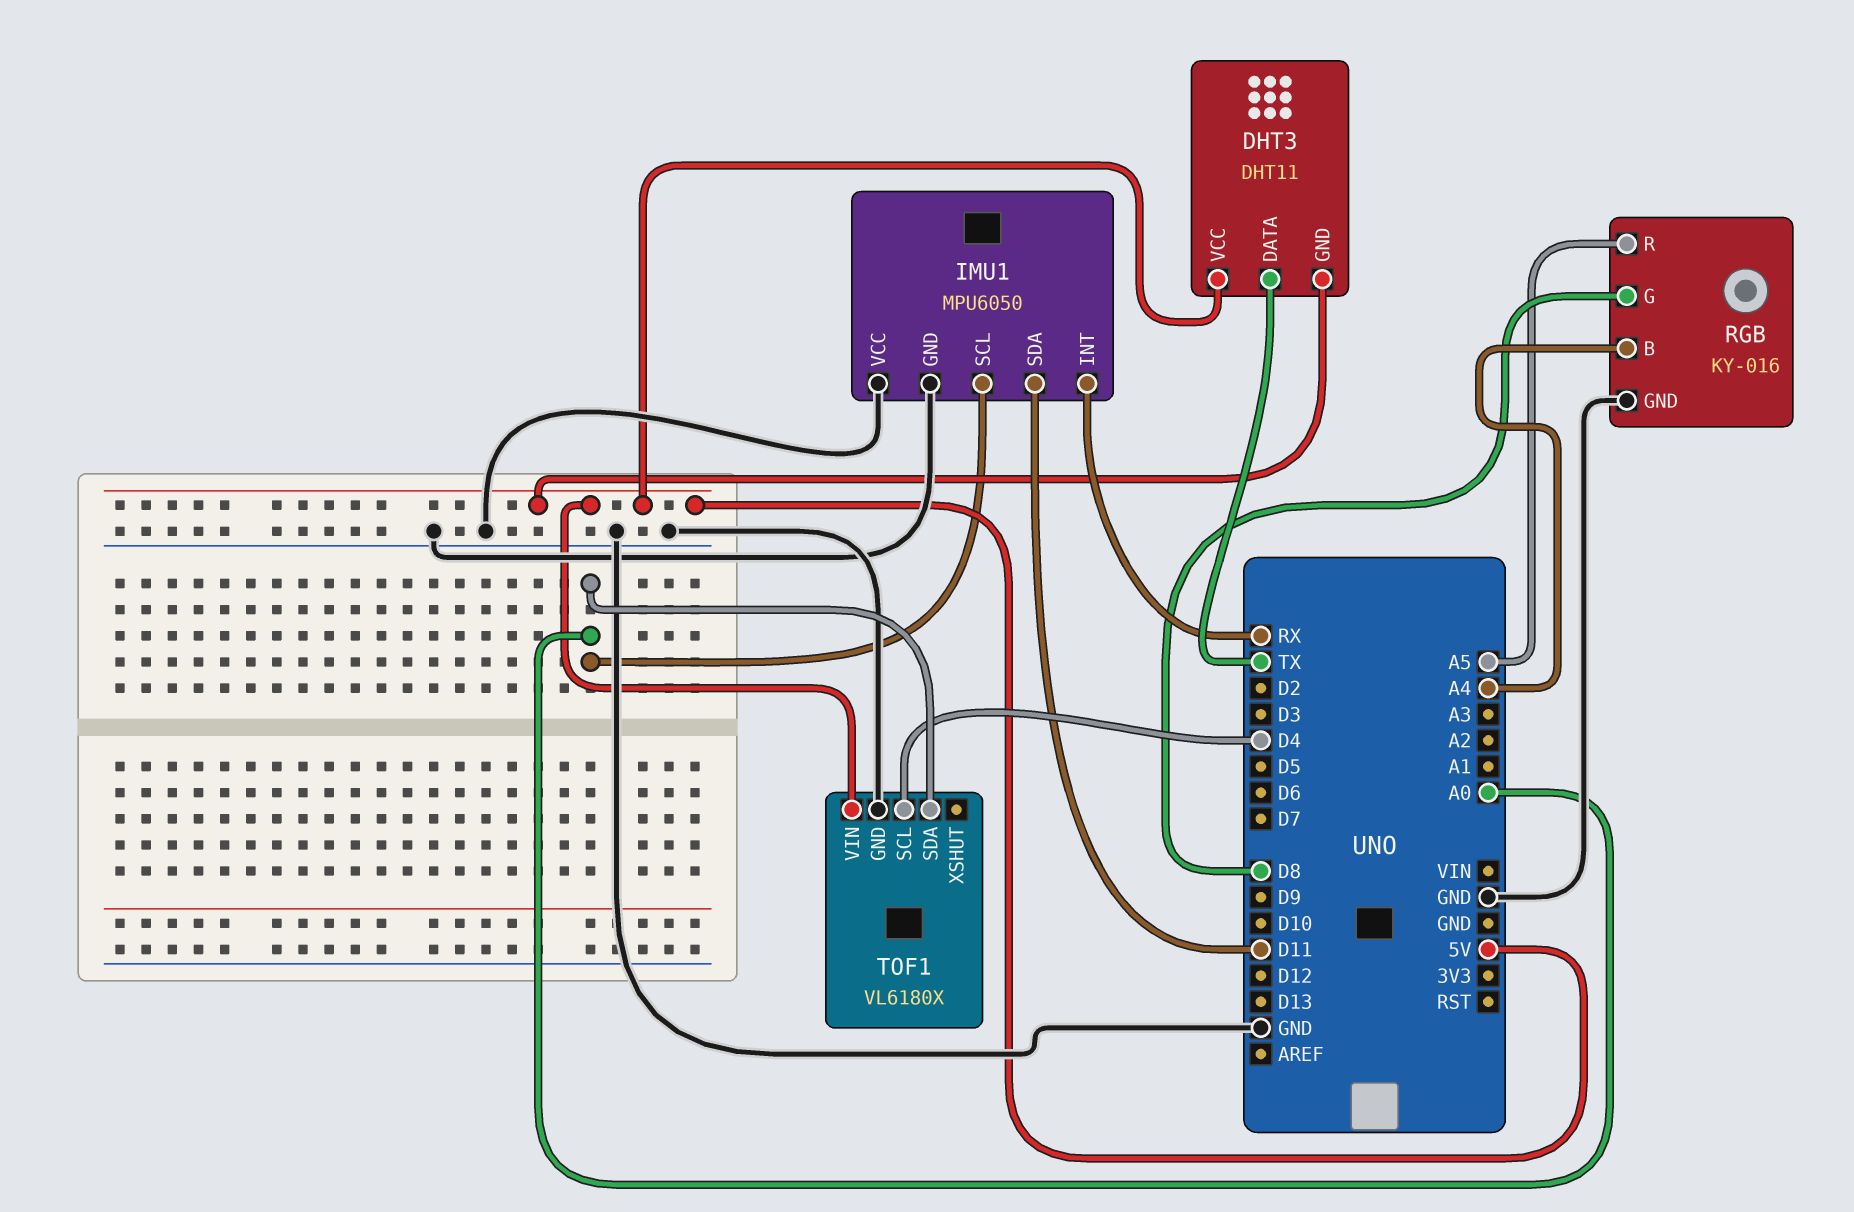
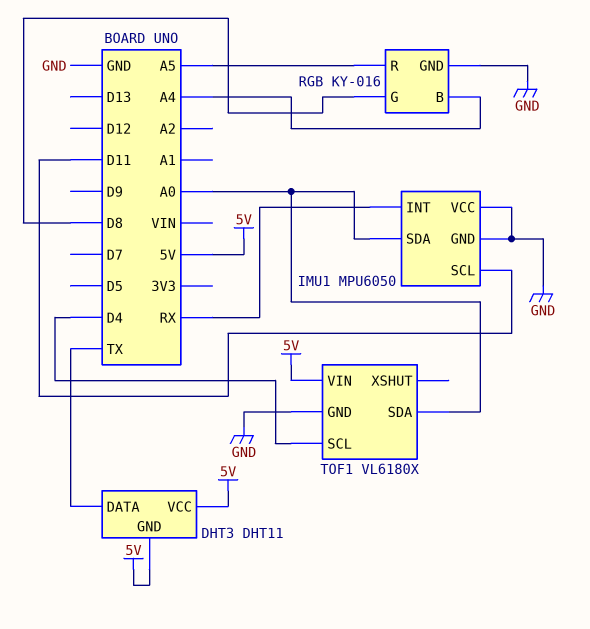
IMU1 pin SCL: A0 -> D11
IMU1 pin SDA: D11 -> A0

